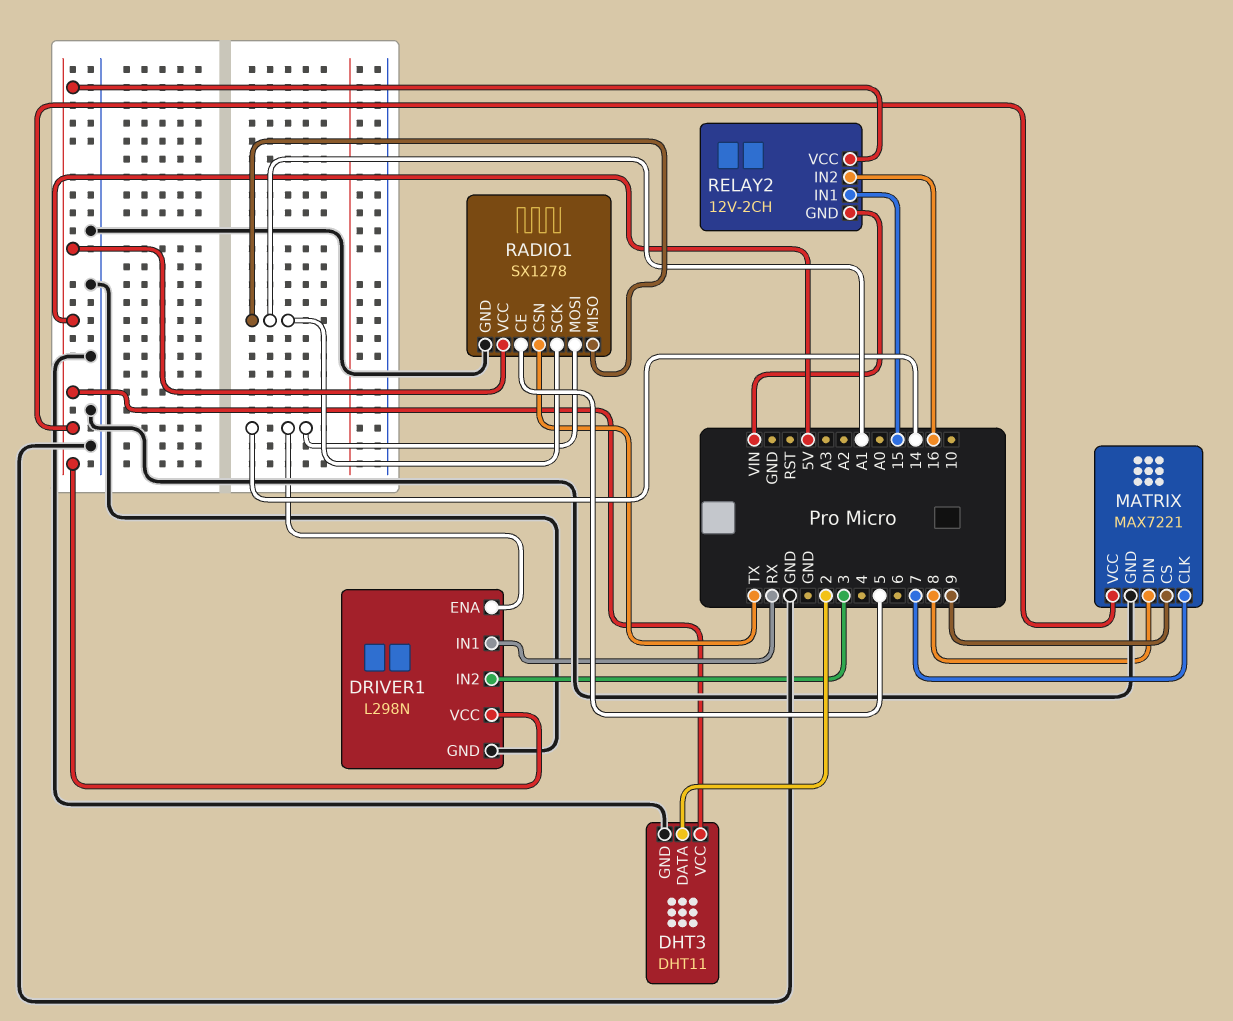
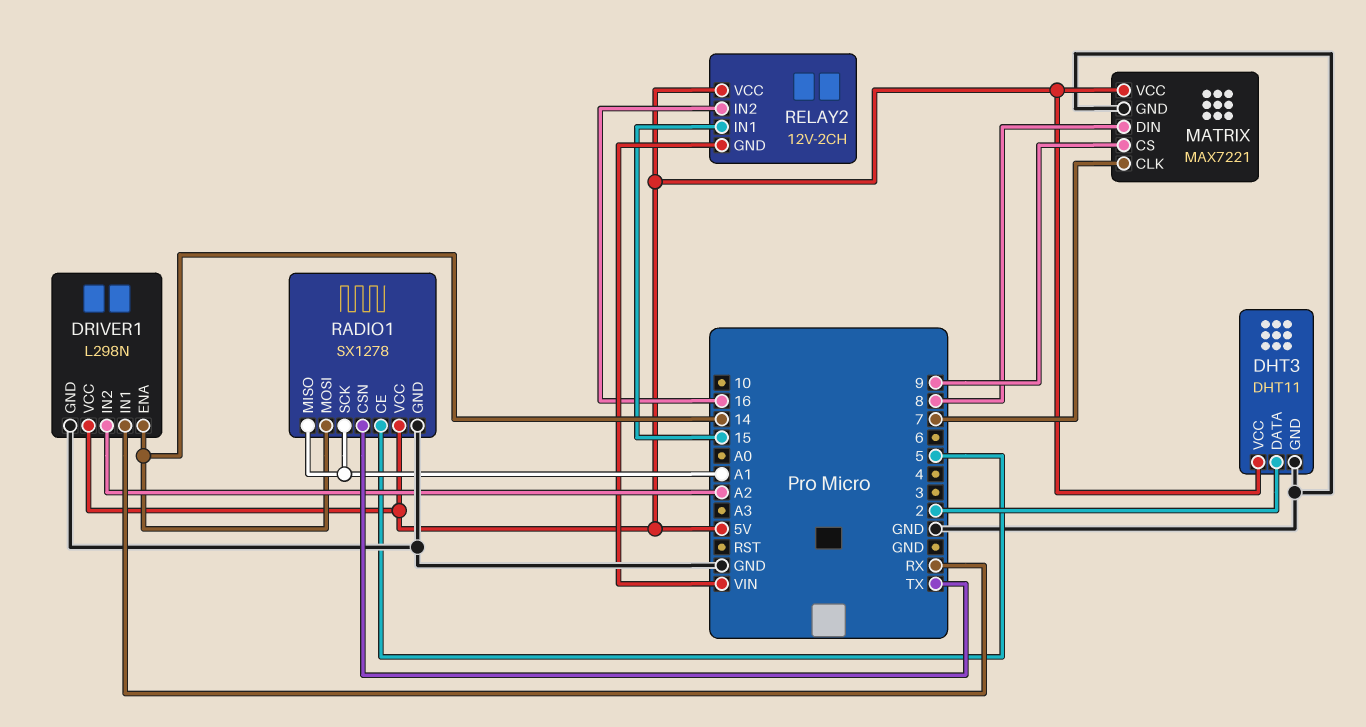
DRIVER1 pin IN2: 3 -> A2

